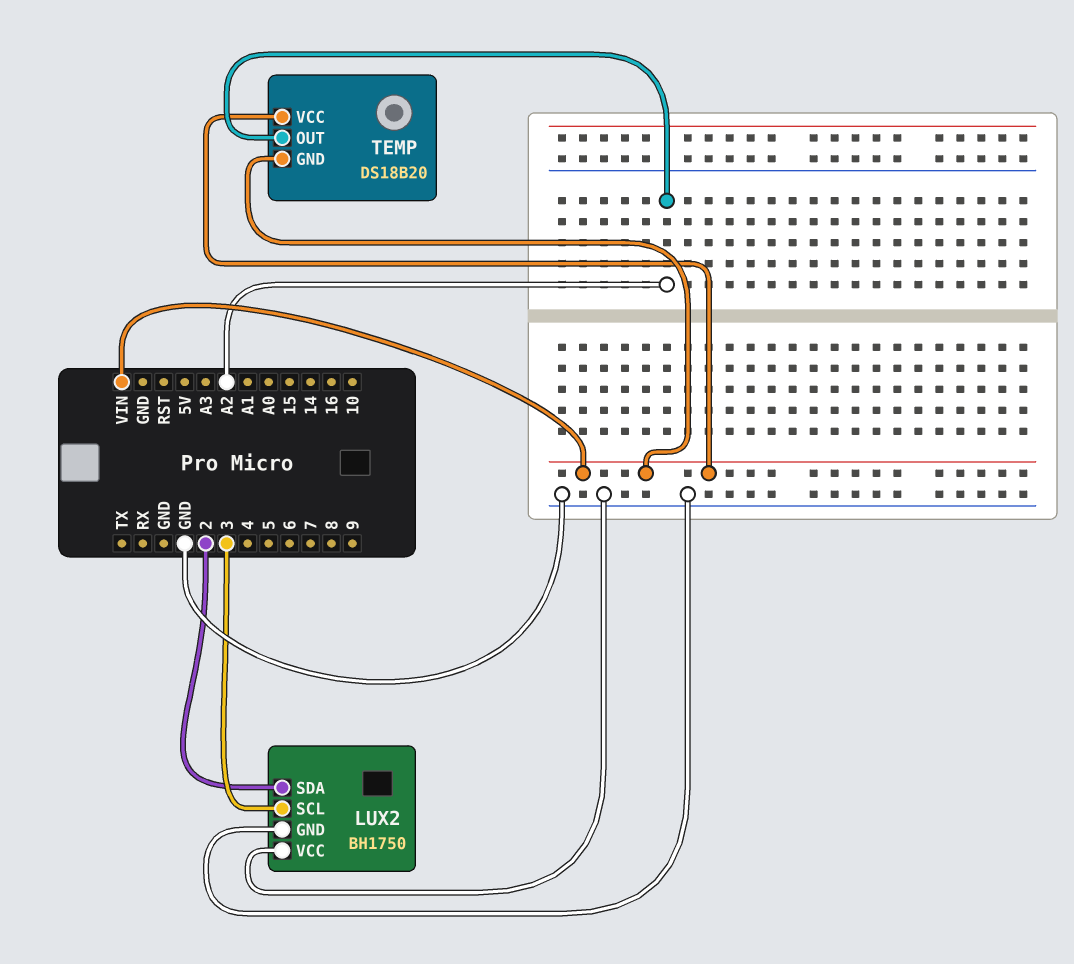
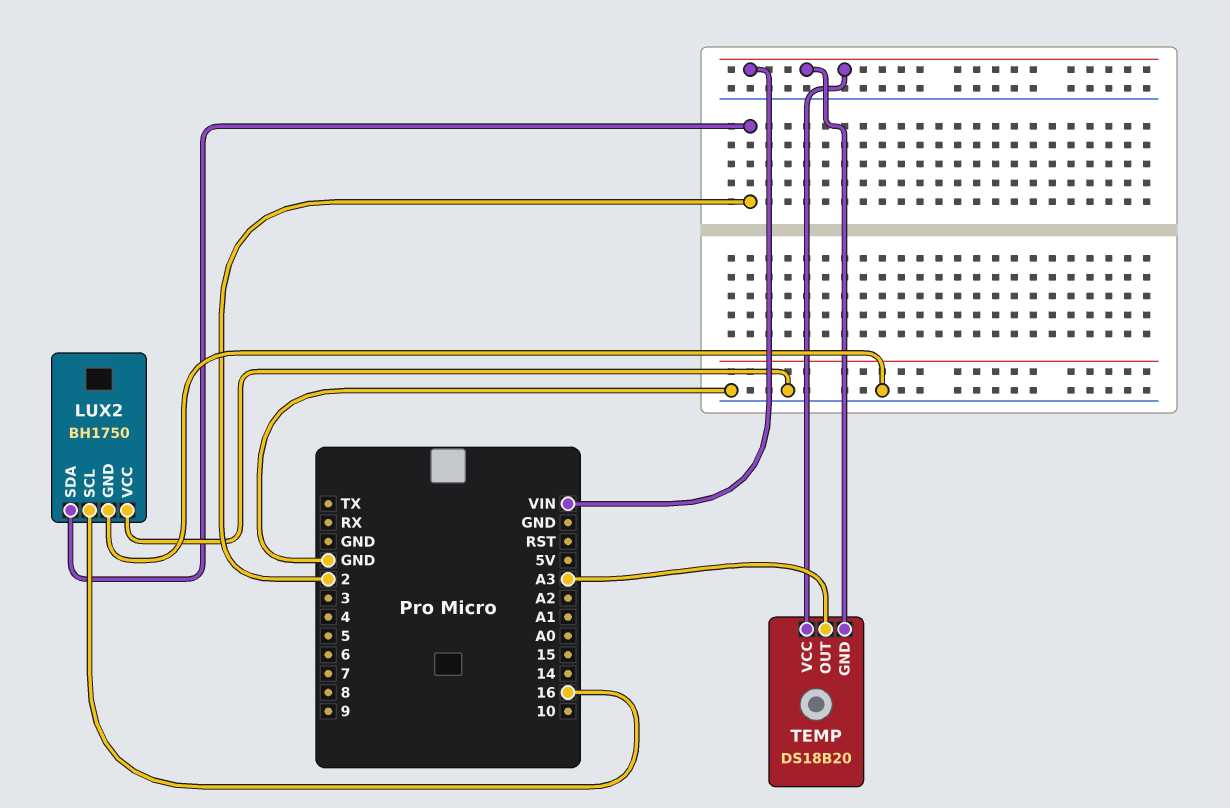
LUX2 pin SCL: 3 -> 16
TEMP pin OUT: A2 -> A3

